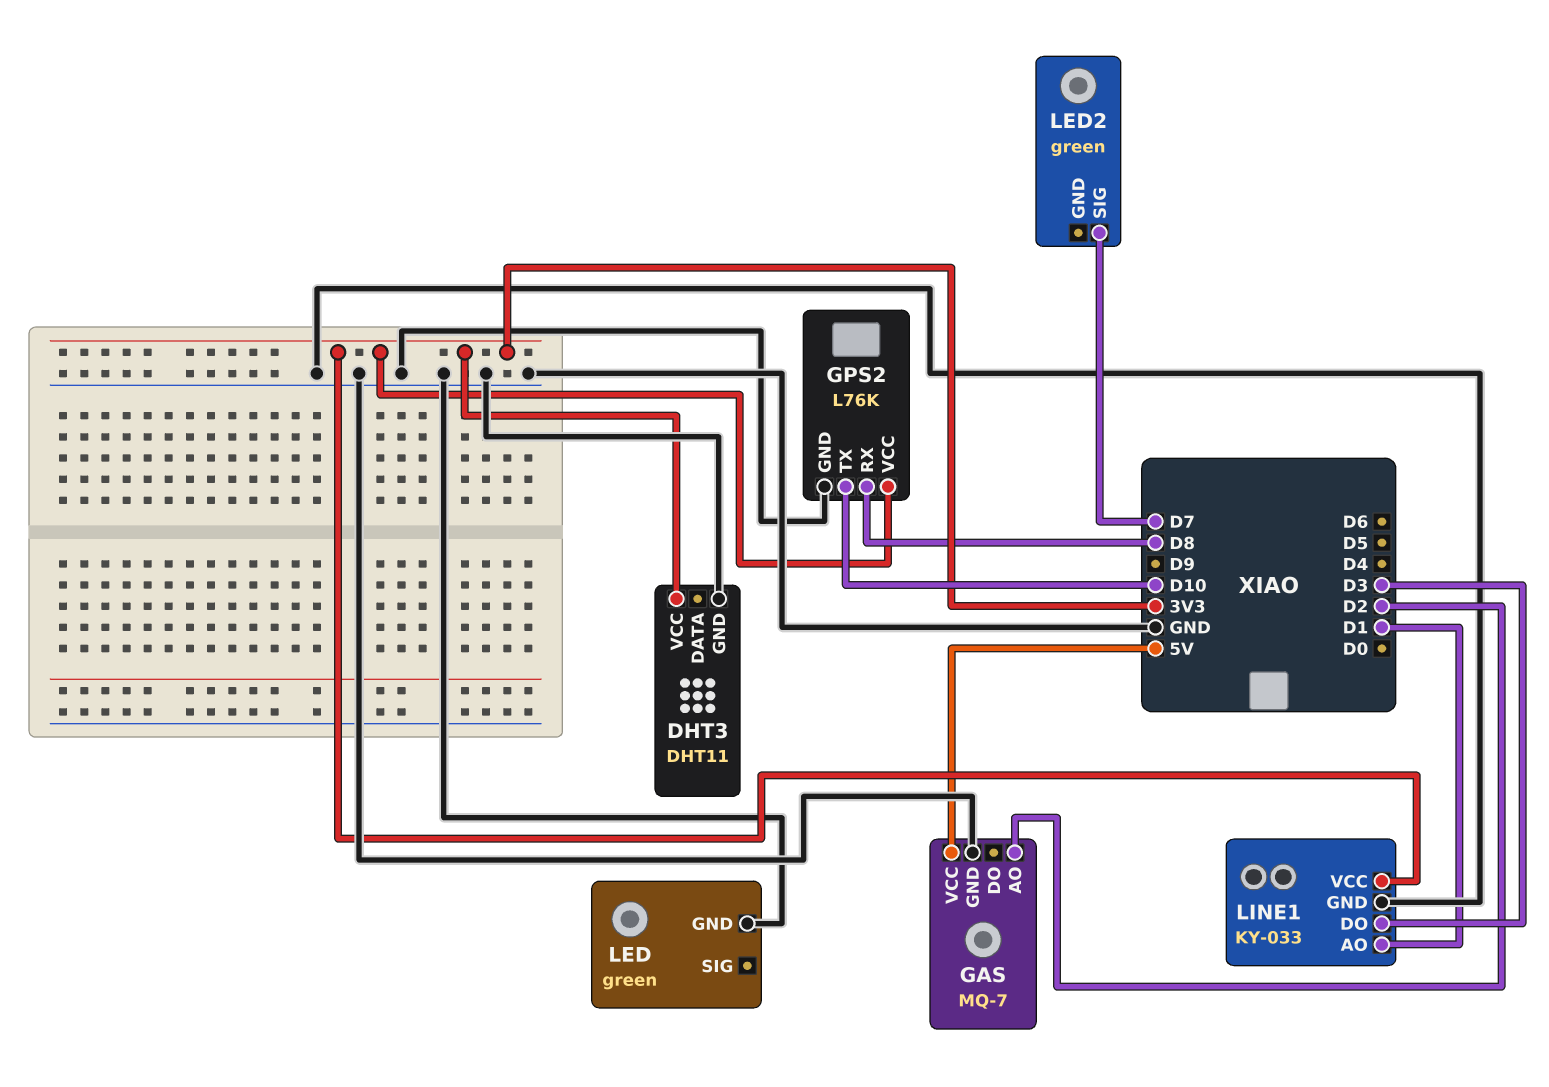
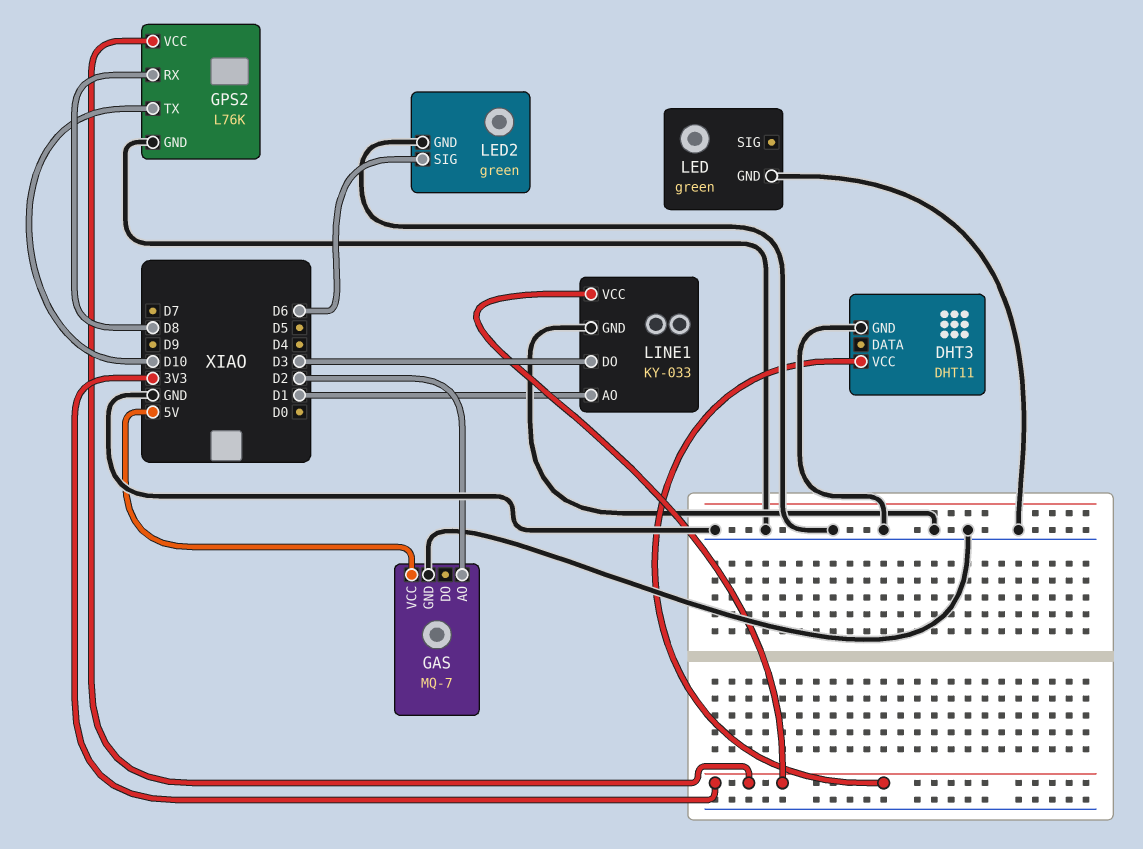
LED2 pin GND: none -> GND
LED2 pin SIG: D7 -> D6

